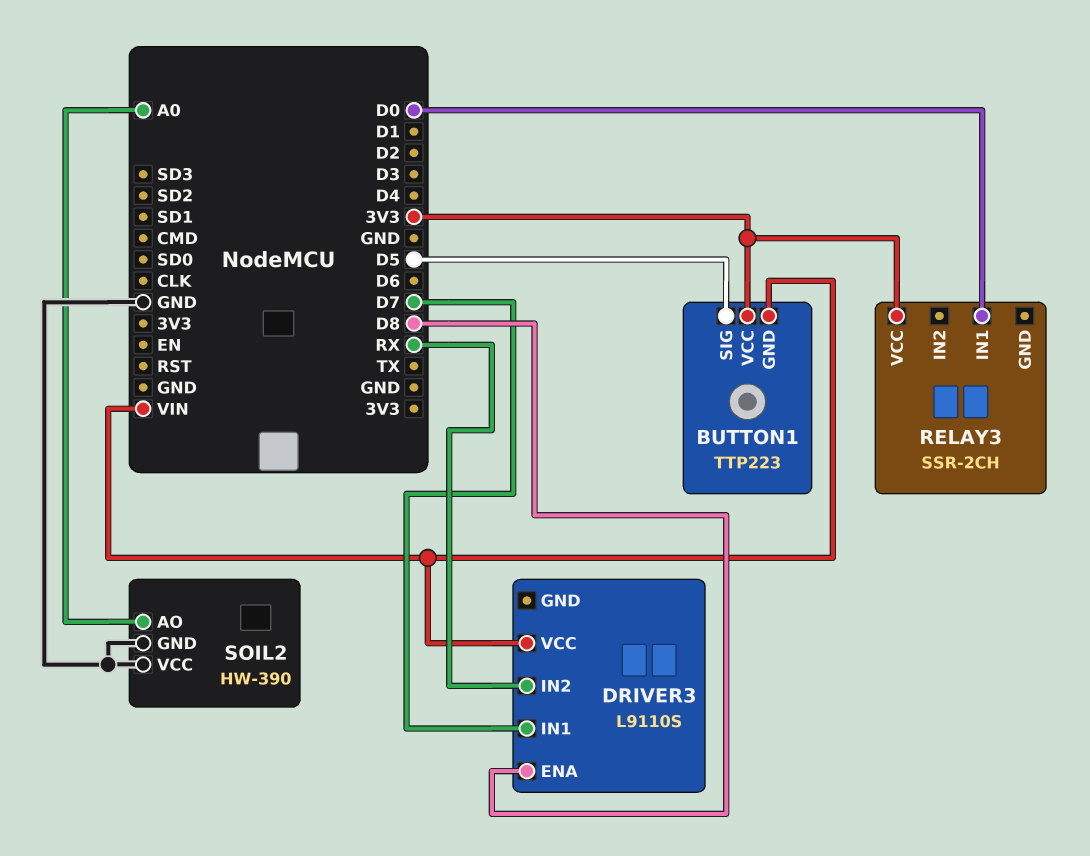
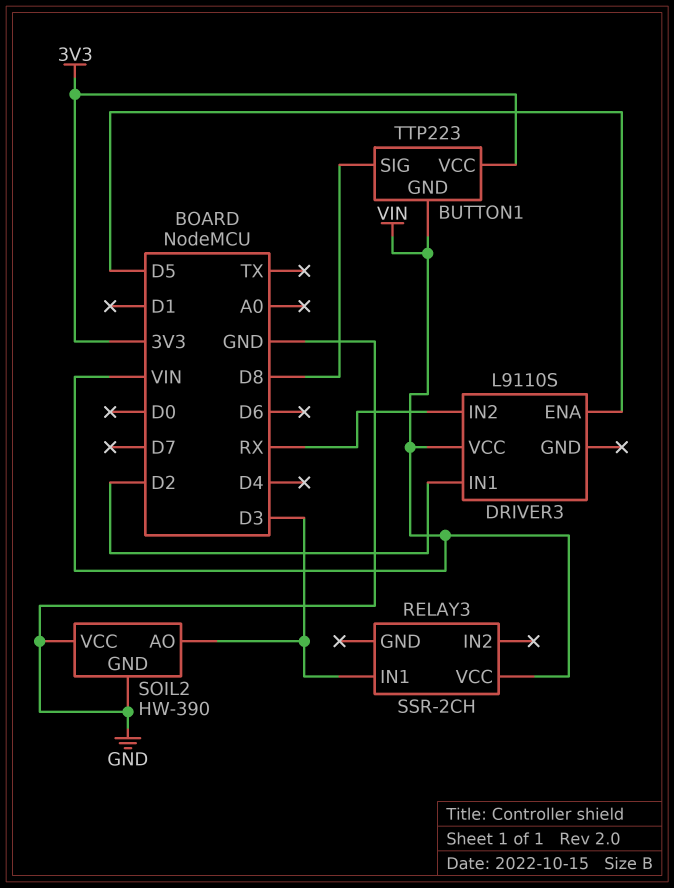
BUTTON1 pin SIG: D5 -> D8
DRIVER3 pin ENA: D8 -> D5
DRIVER3 pin IN1: D7 -> D2
RELAY3 pin IN1: D0 -> D3
RELAY3 pin VCC: 3V3 -> VIN
SOIL2 pin AO: A0 -> D3

